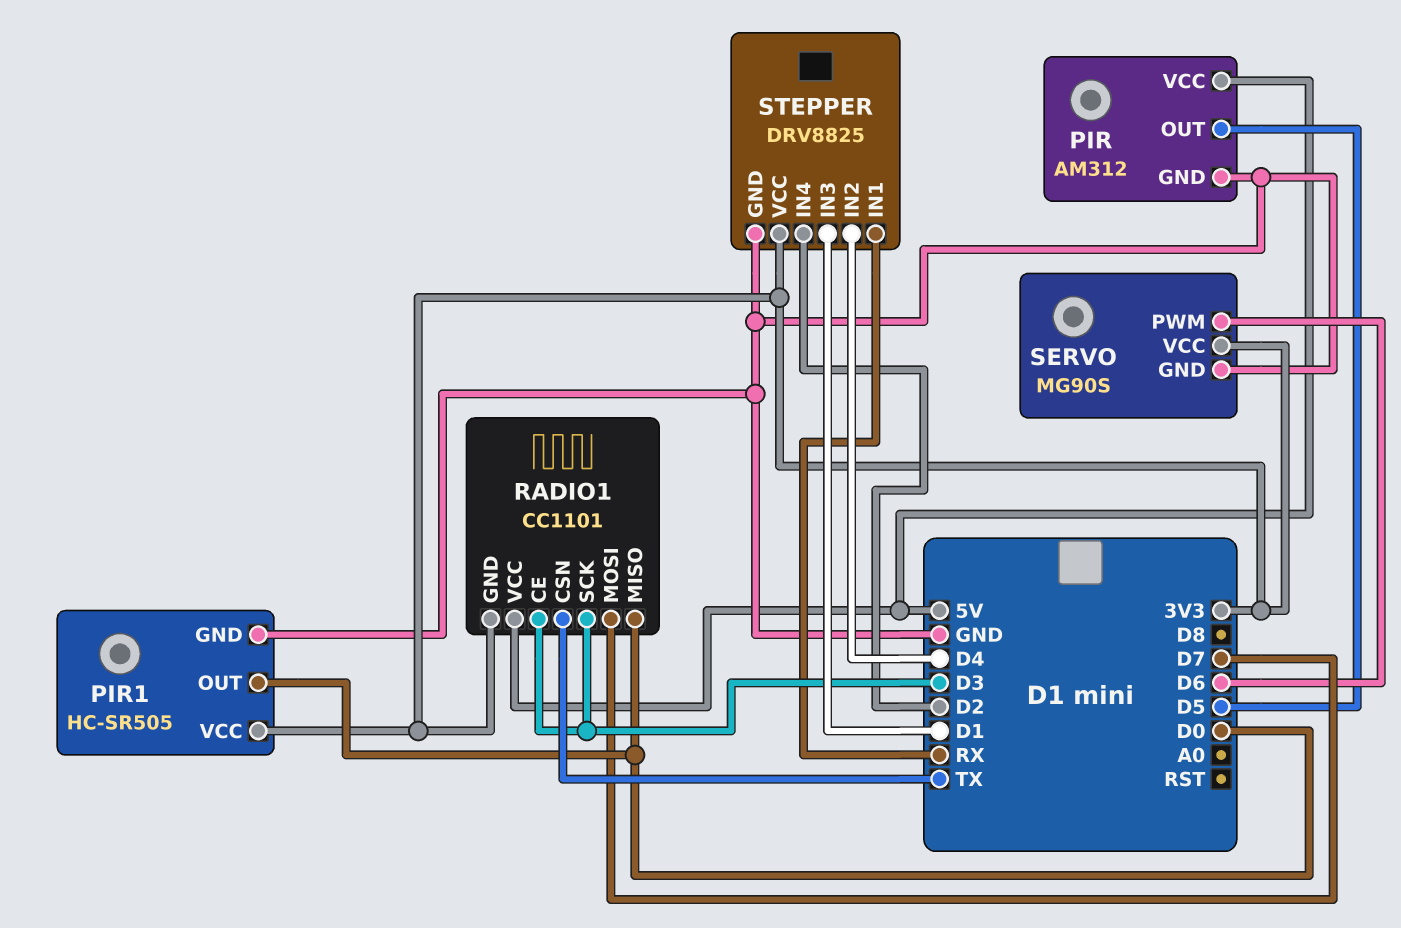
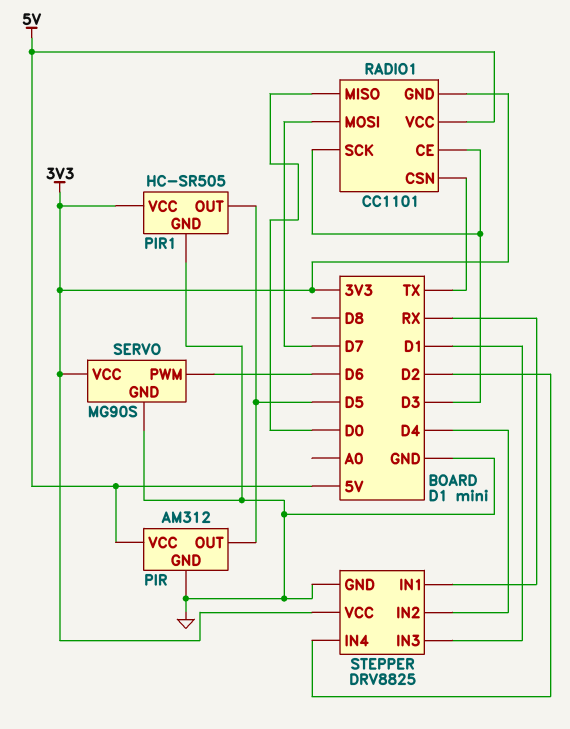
PIR1 pin OUT: D0 -> D5

